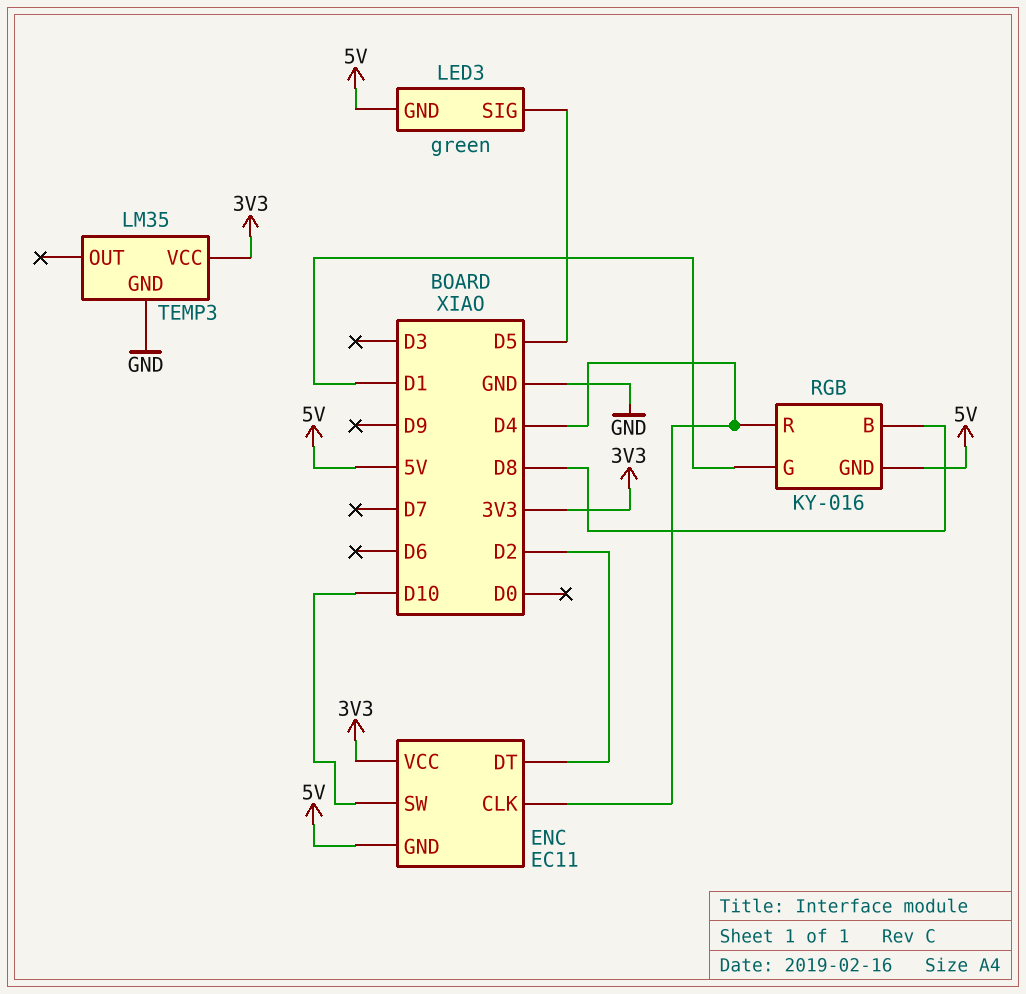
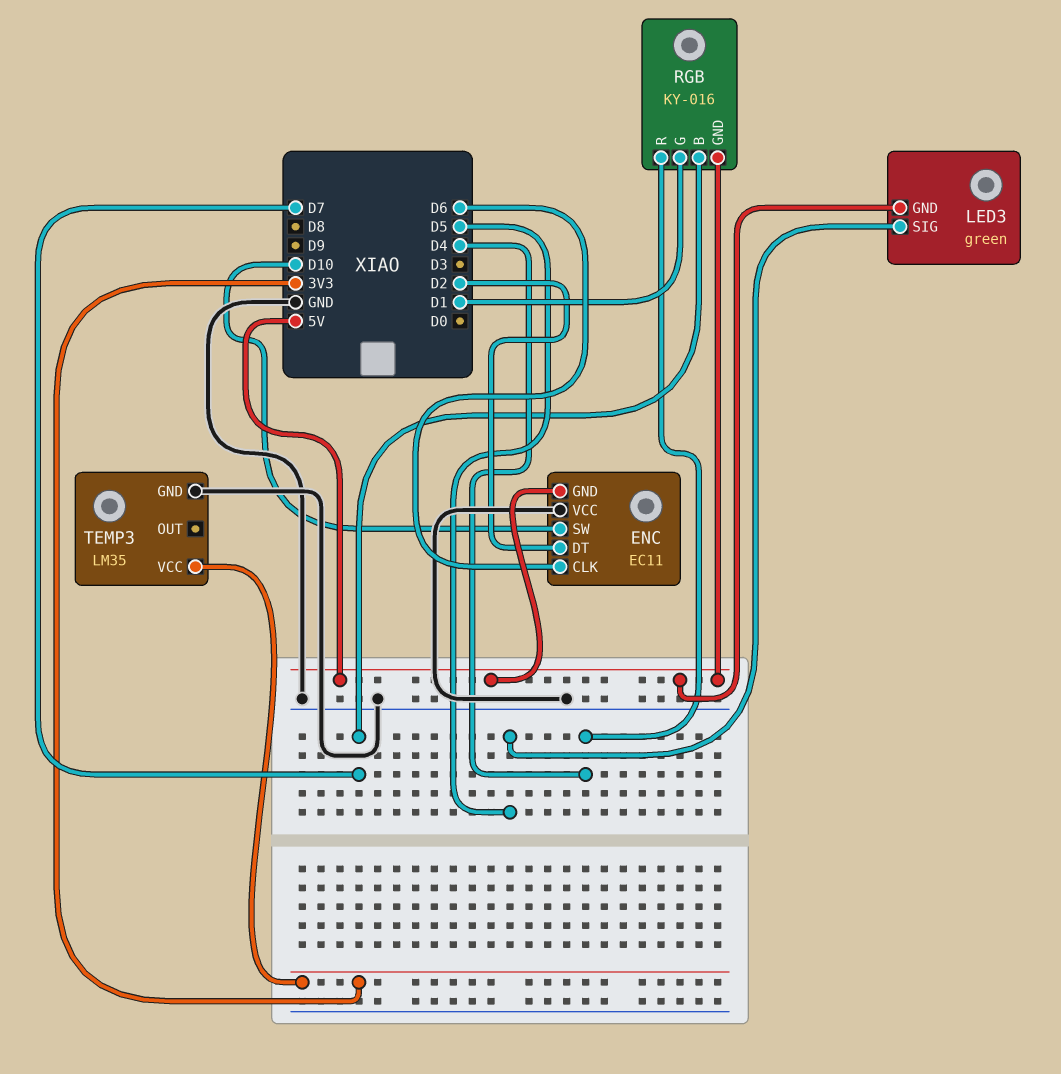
ENC pin CLK: D4 -> D6
ENC pin VCC: 3V3 -> GND
RGB pin B: D8 -> D7

